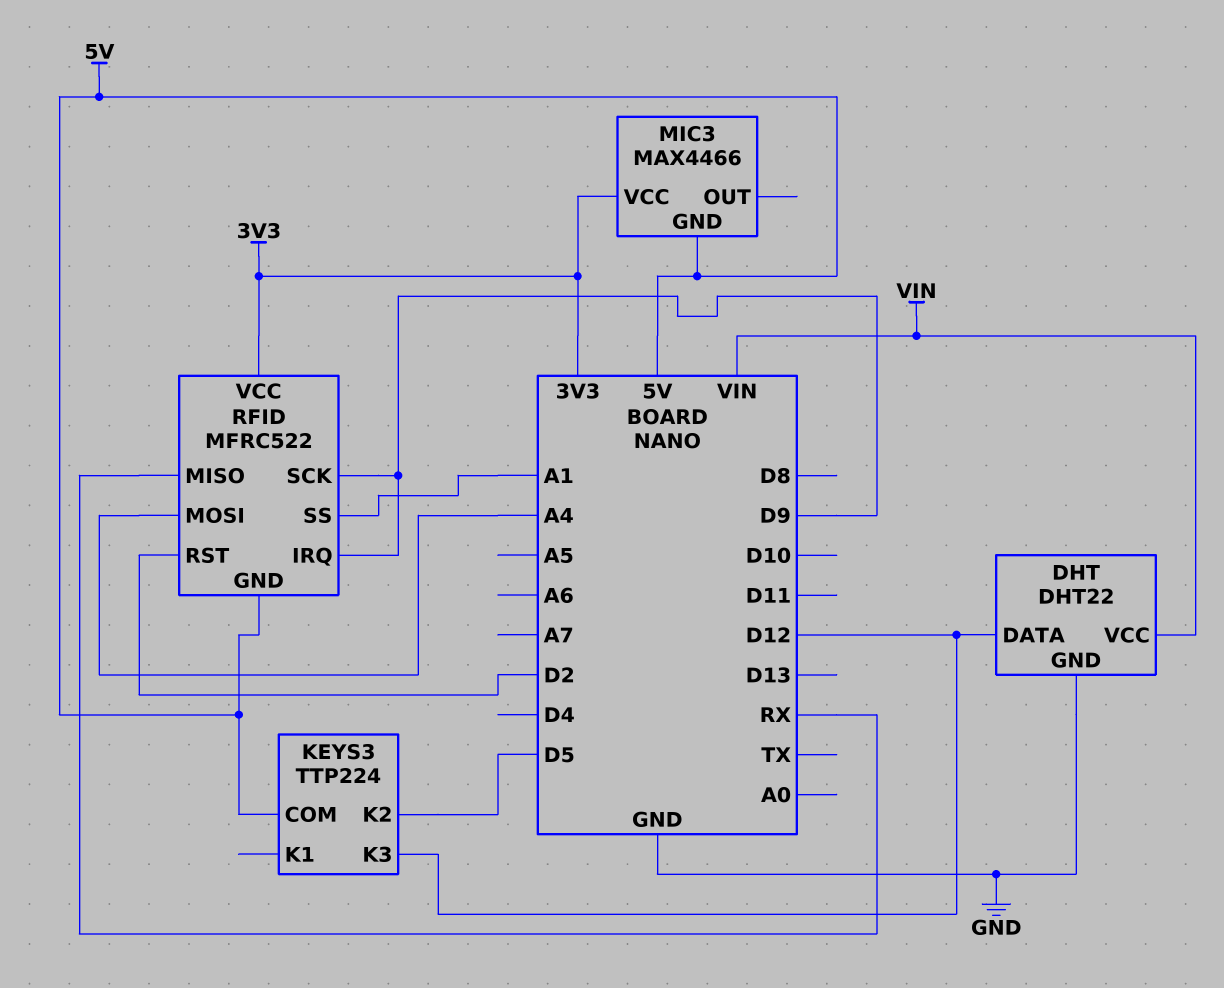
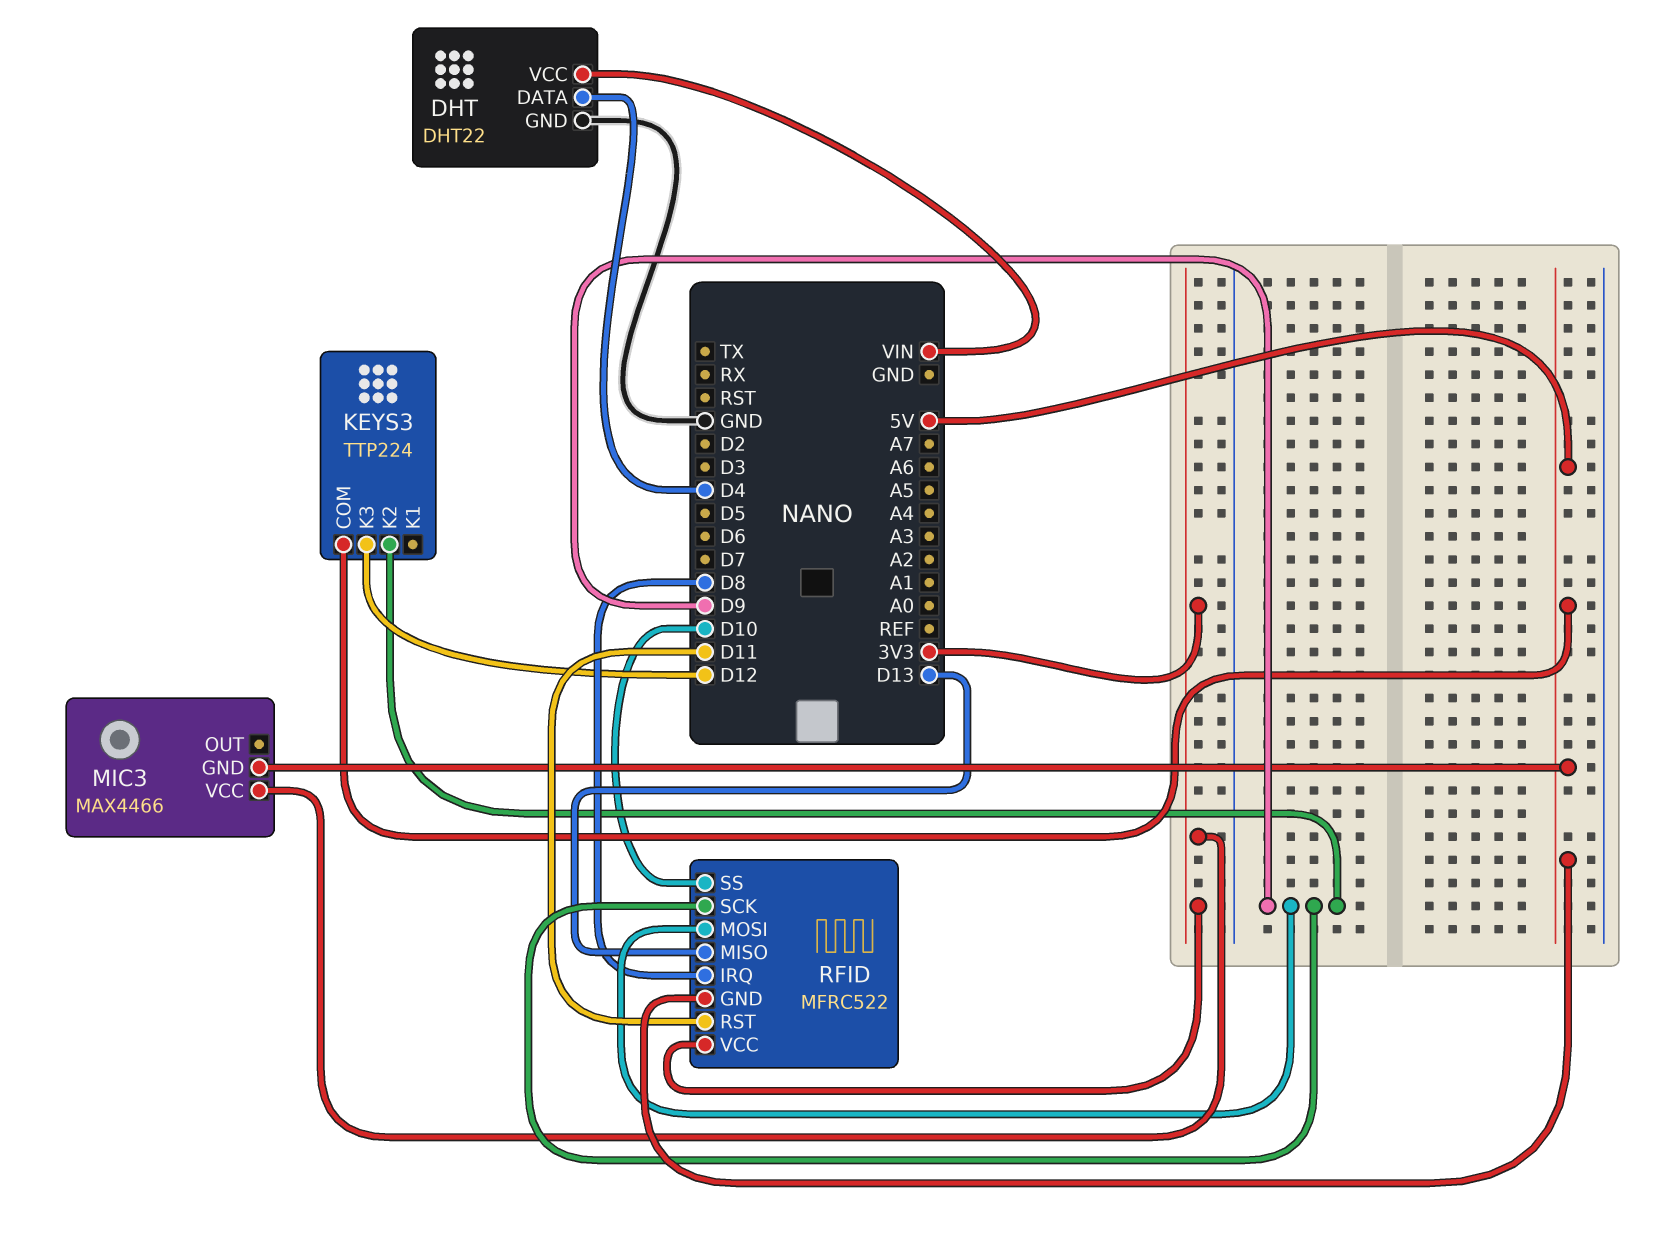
DHT pin DATA: D12 -> D4
KEYS3 pin K2: D5 -> D9
RFID pin IRQ: D9 -> D8
RFID pin MISO: RX -> D13
RFID pin MOSI: A4 -> D9
RFID pin RST: D2 -> D11
RFID pin SS: A1 -> D10

